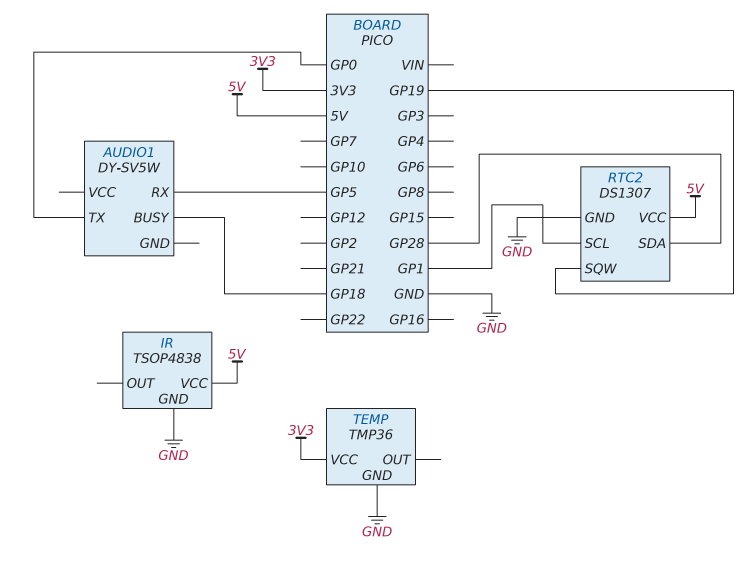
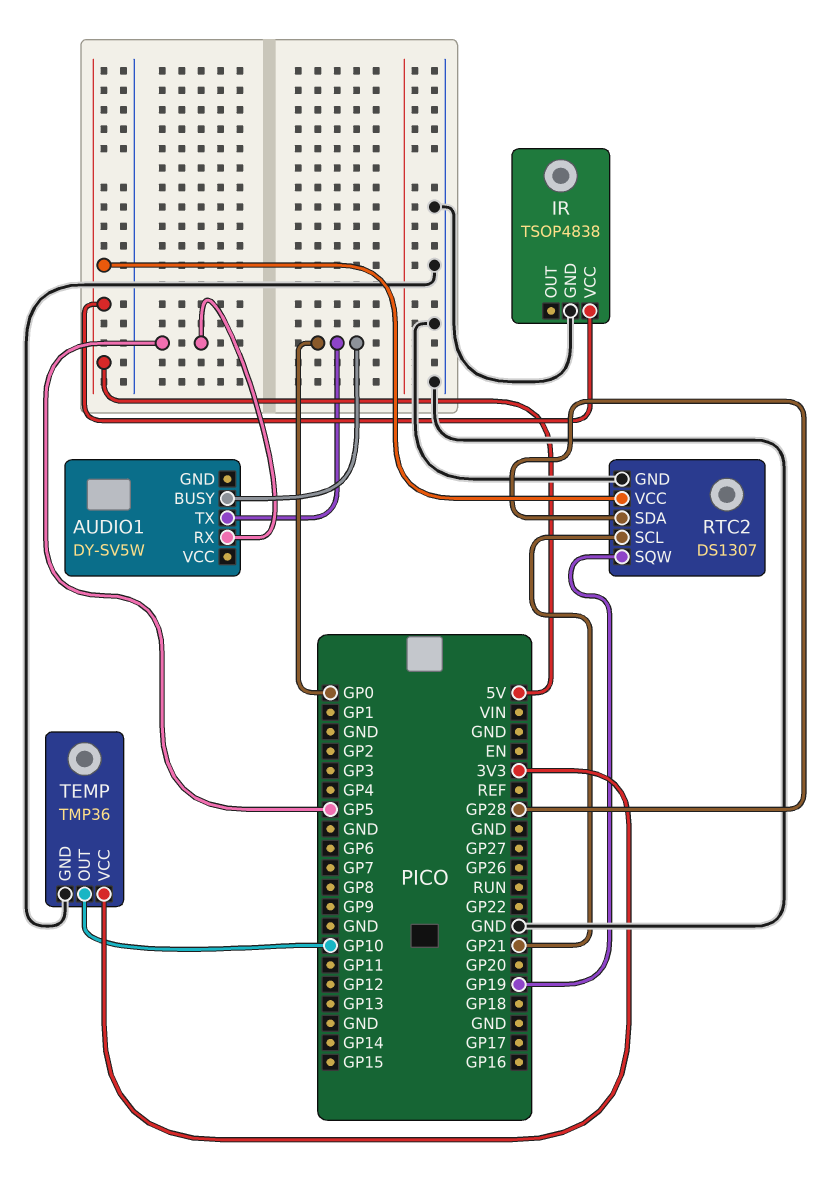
AUDIO1 pin BUSY: GP18 -> GP0
RTC2 pin SCL: GP1 -> GP21
TEMP pin OUT: none -> GP10

